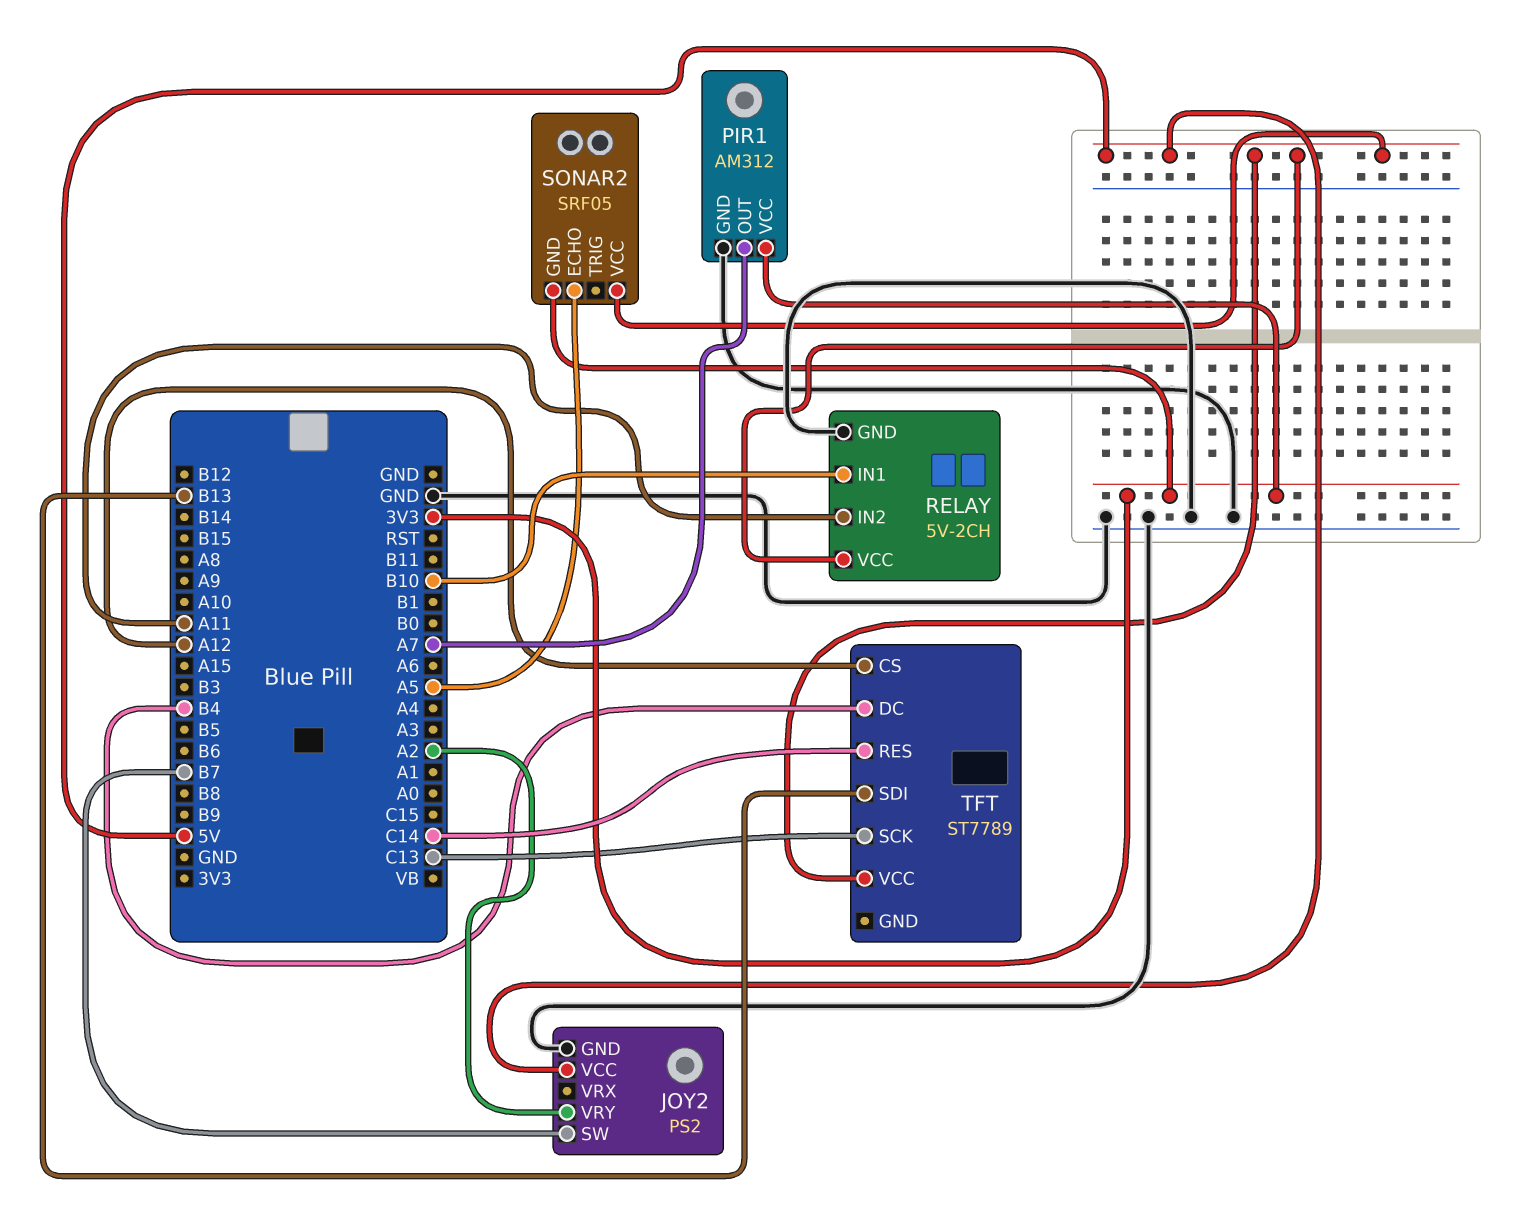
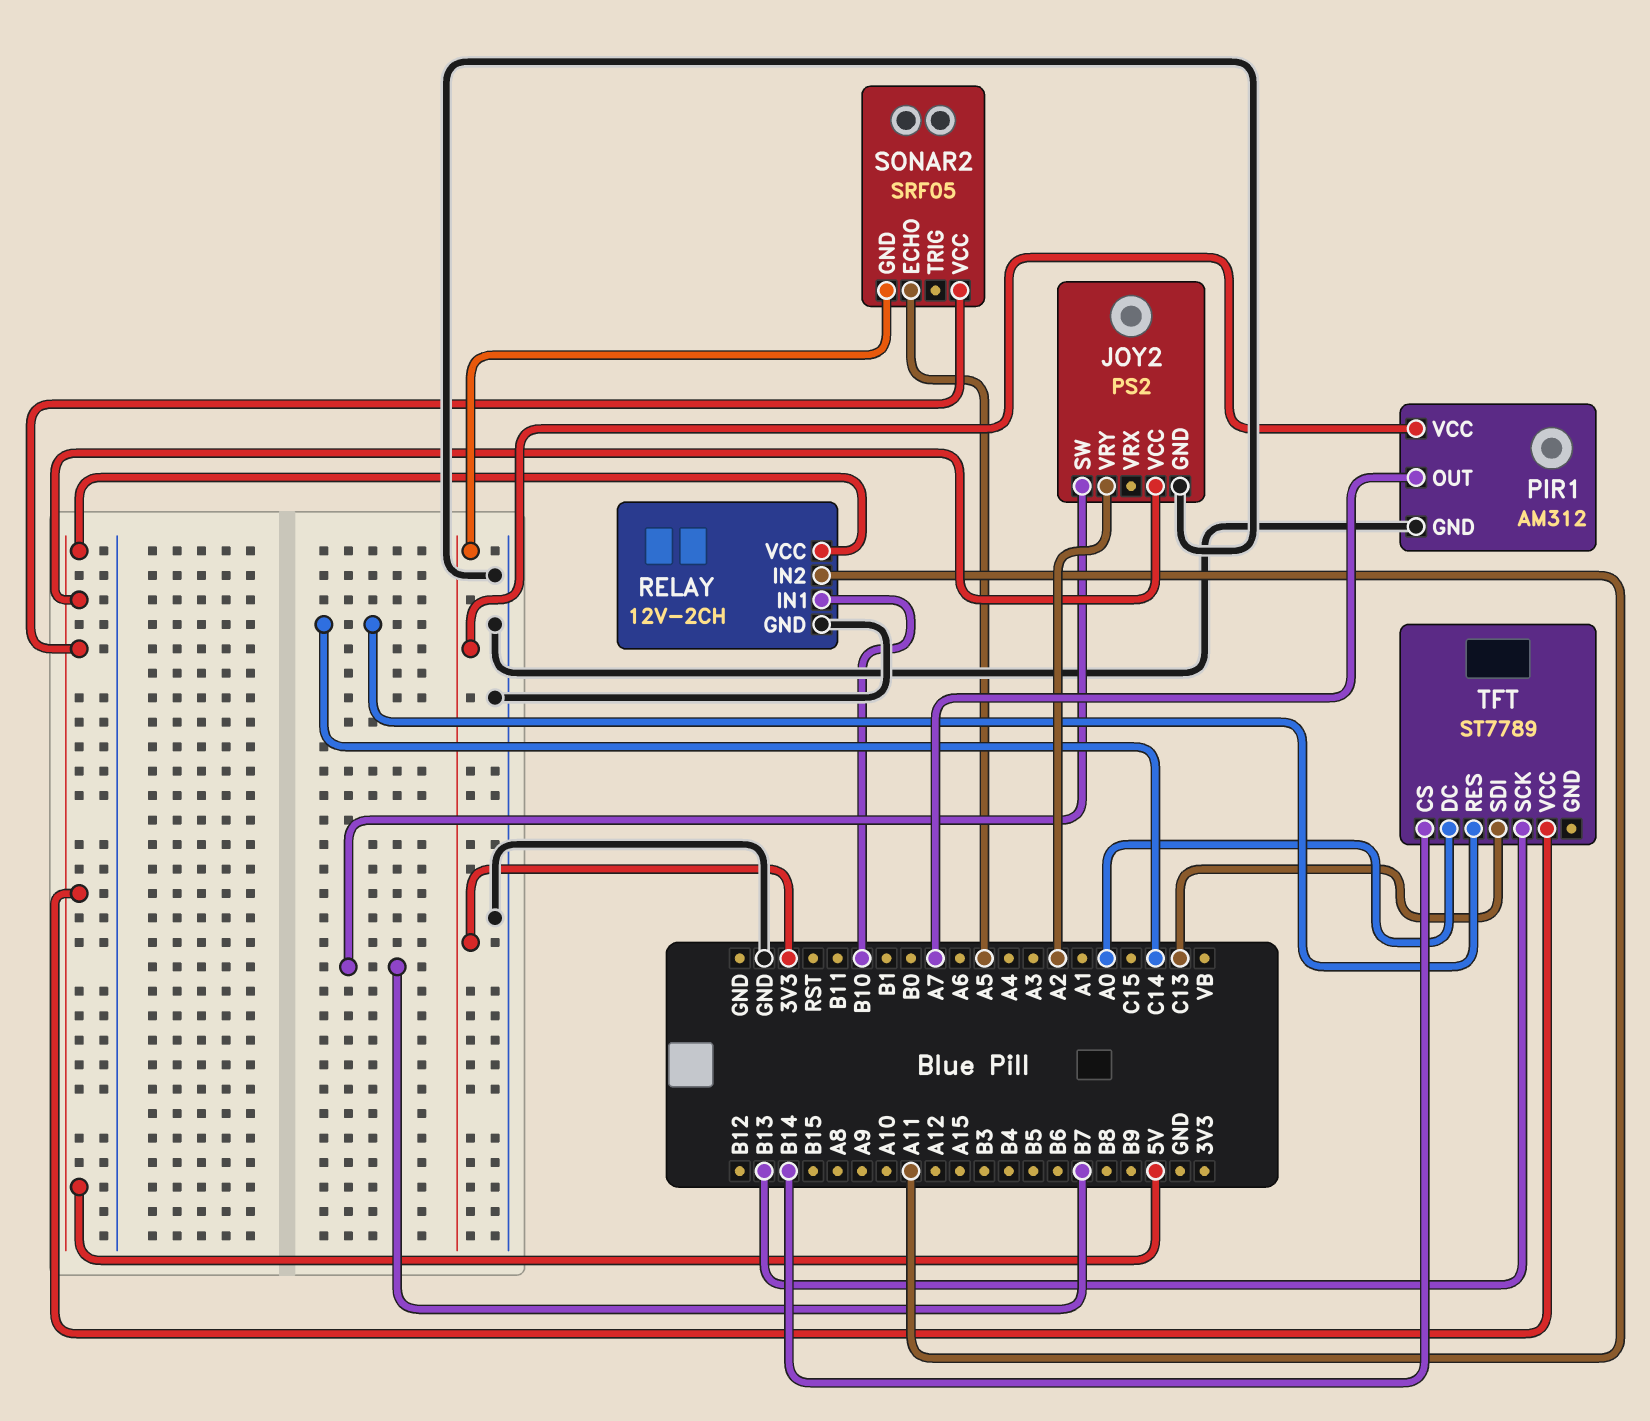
RELAY: 5V-2CH -> 12V-2CH
TFT pin CS: A12 -> B14
TFT pin DC: B4 -> A0
TFT pin SCK: C13 -> B13
TFT pin SDI: B13 -> C13

